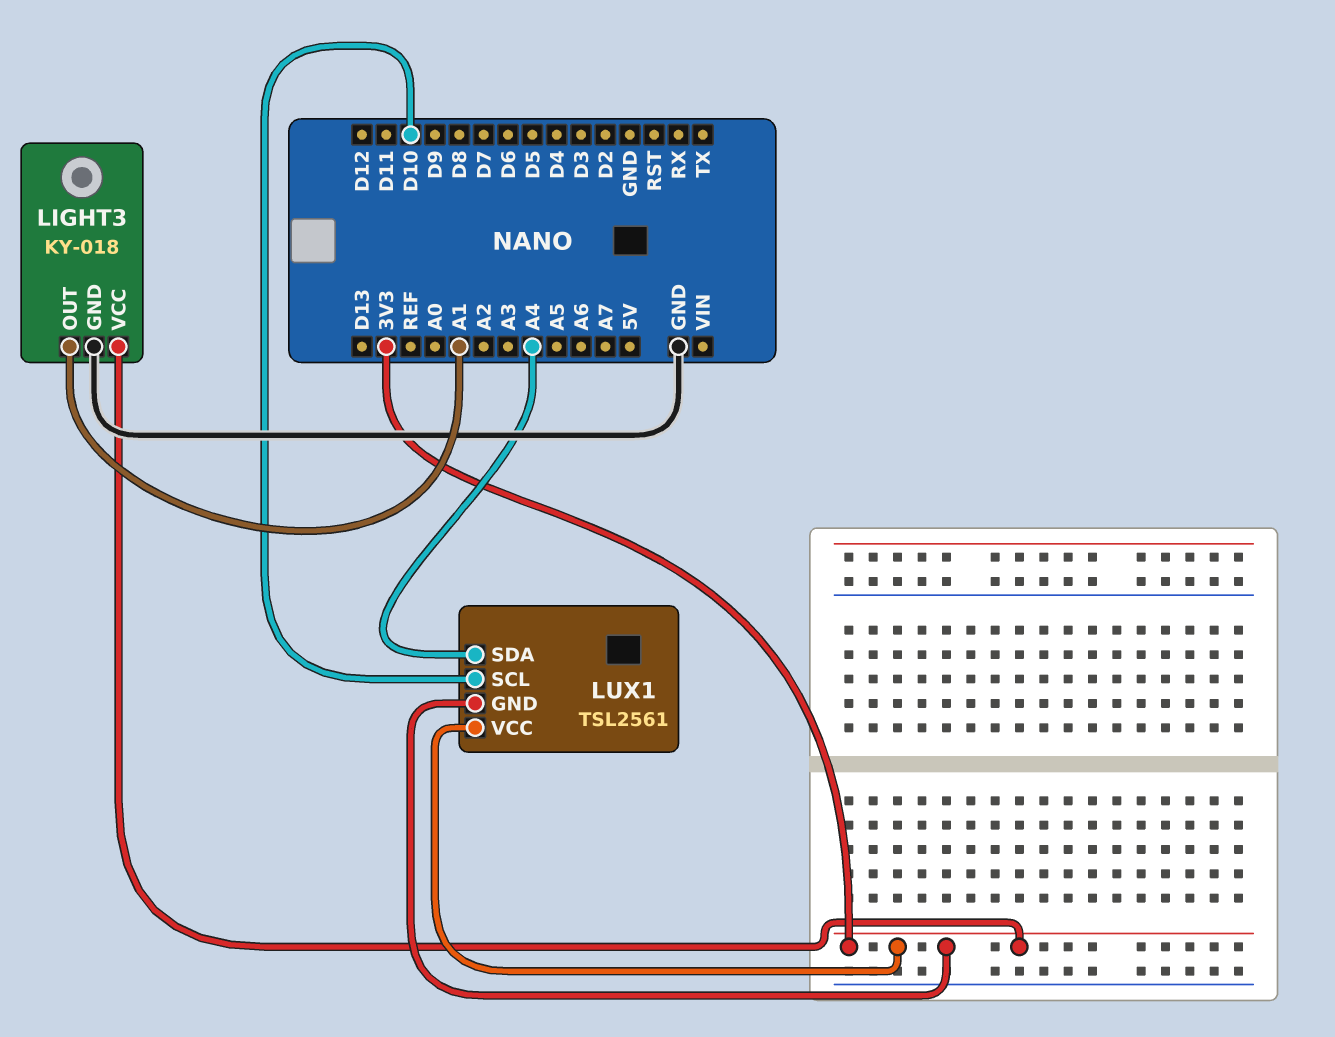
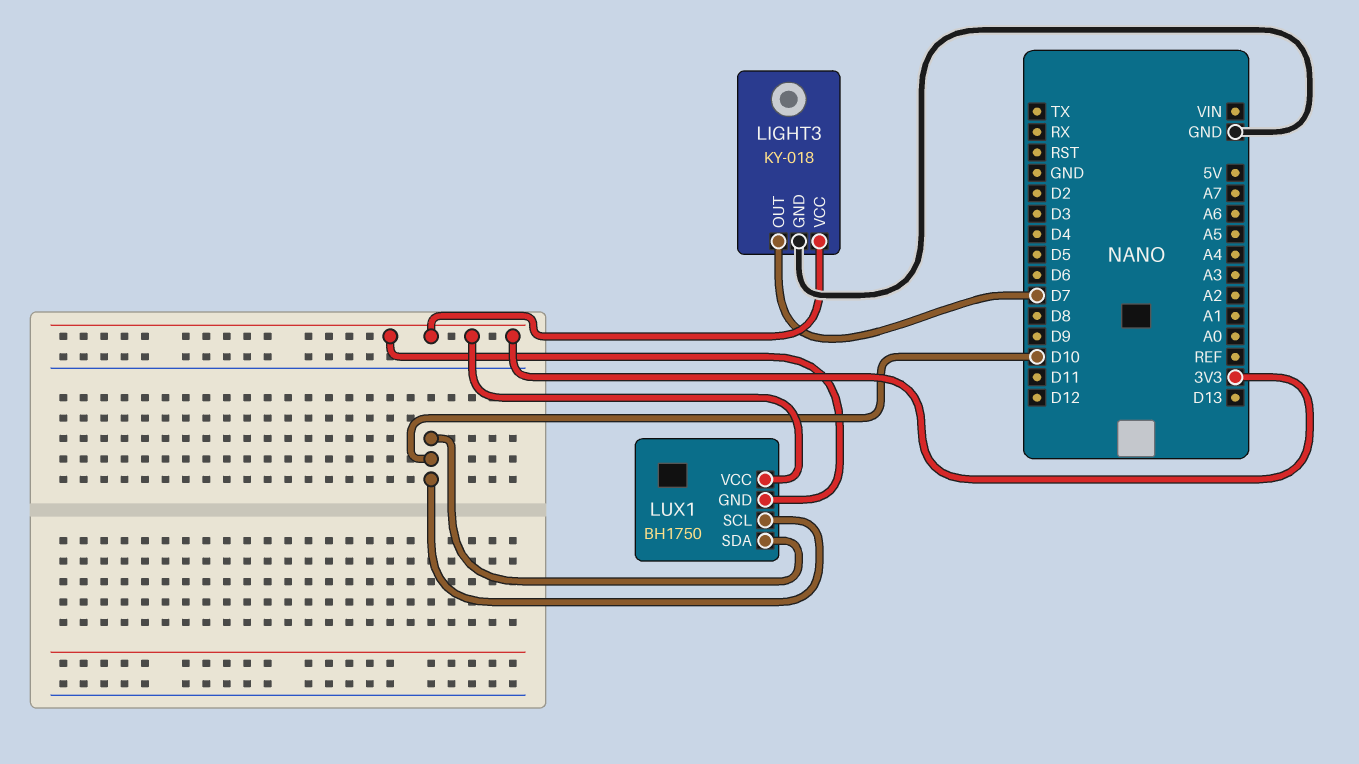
LIGHT3 pin OUT: A1 -> D7
LUX1: TSL2561 -> BH1750
LUX1 pin SDA: A4 -> D10

